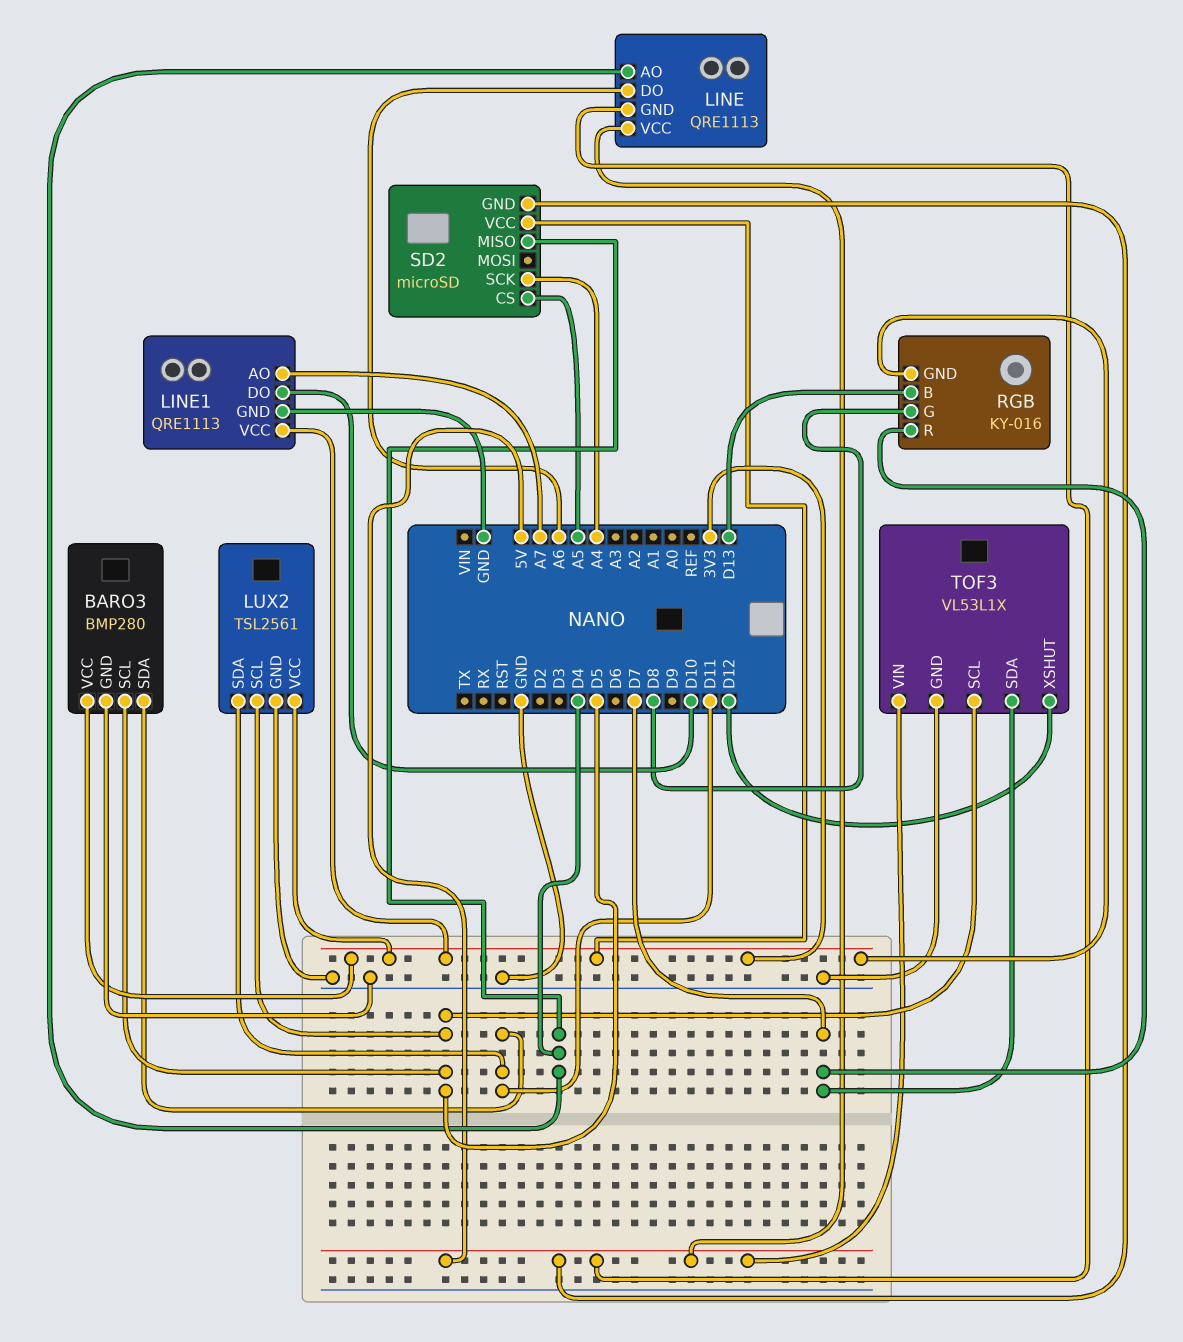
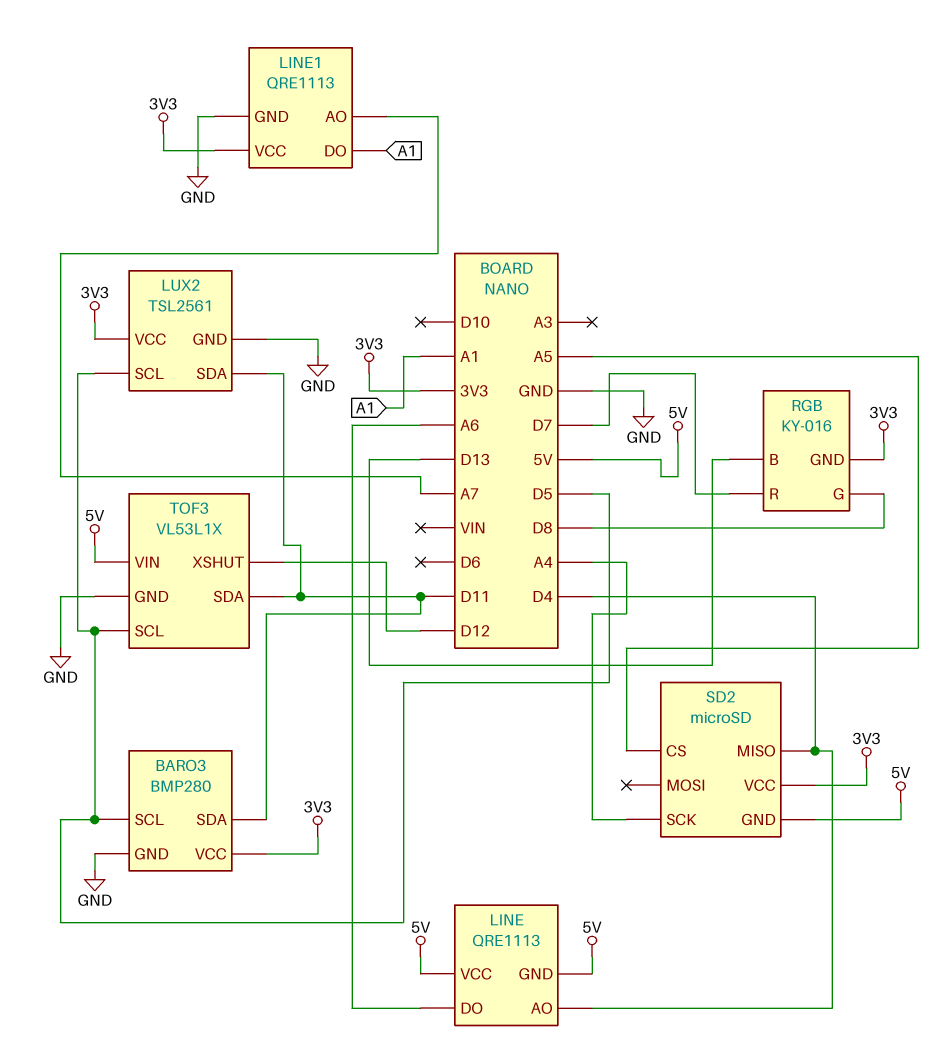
LINE1 pin DO: D10 -> A1
TOF3 pin SDA: D7 -> D11

